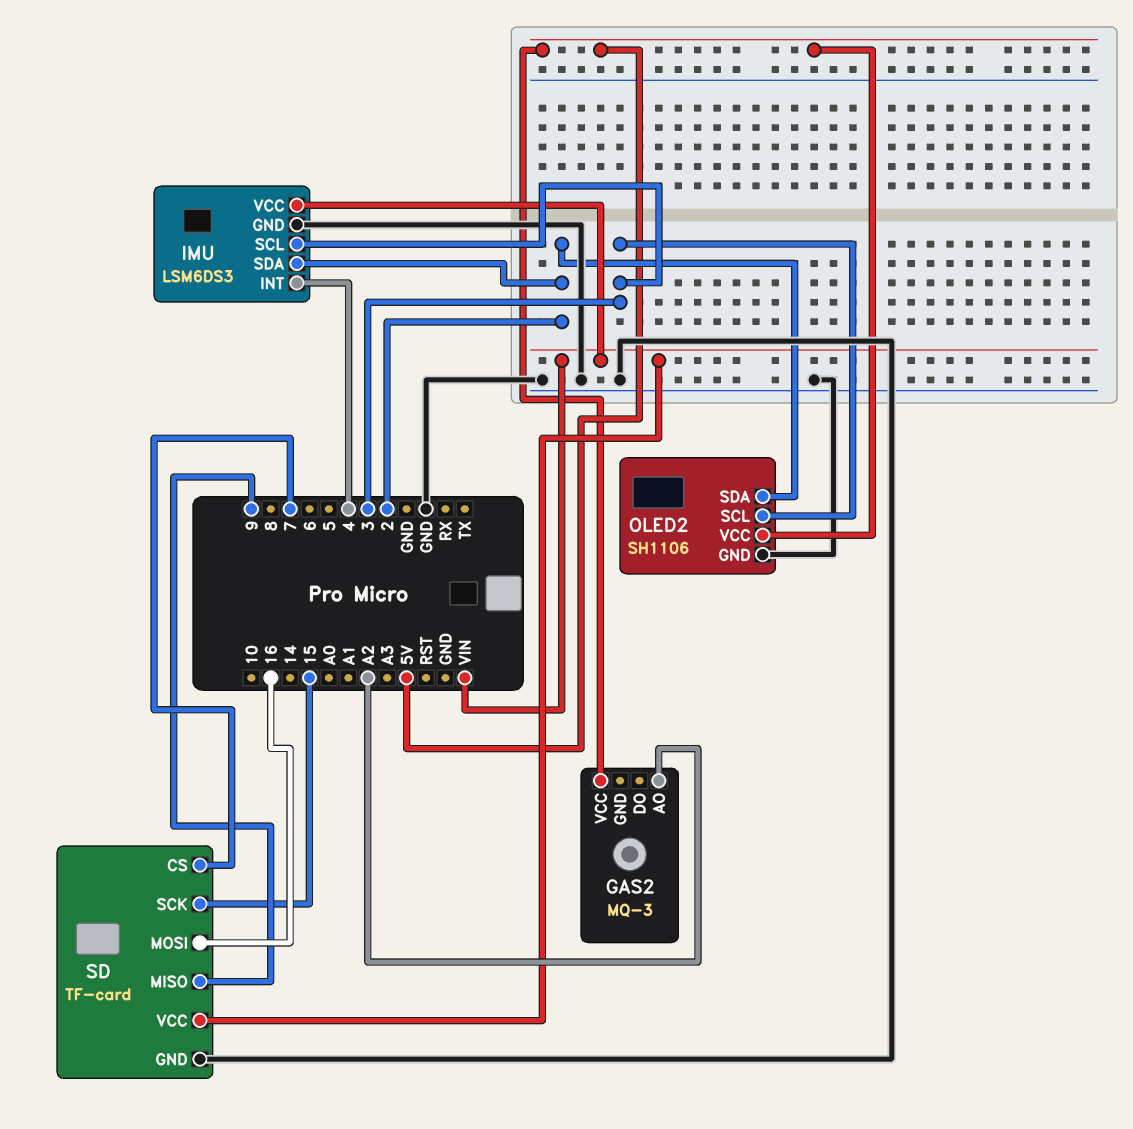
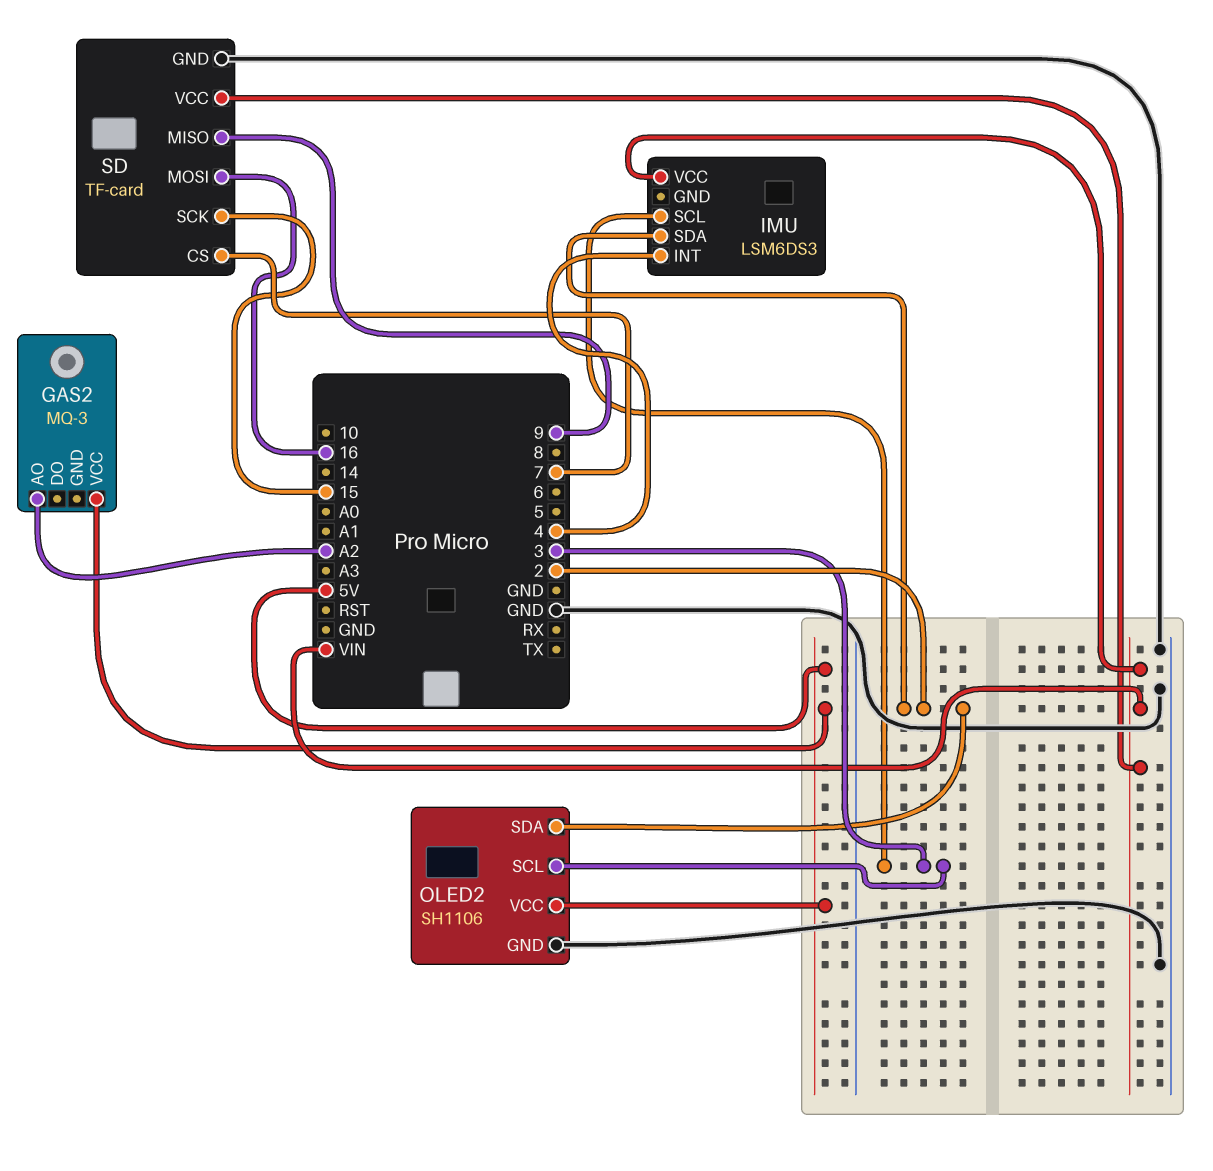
IMU pin GND: GND -> none

